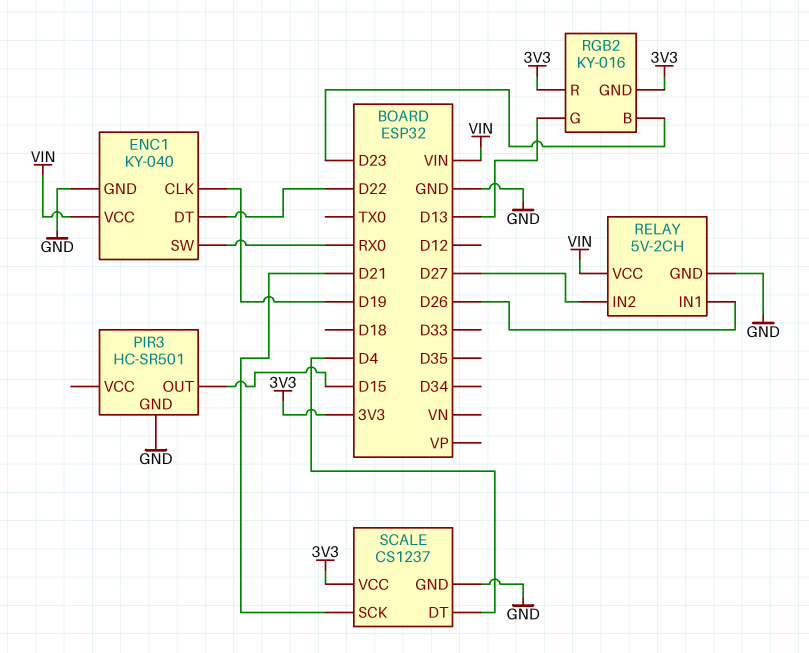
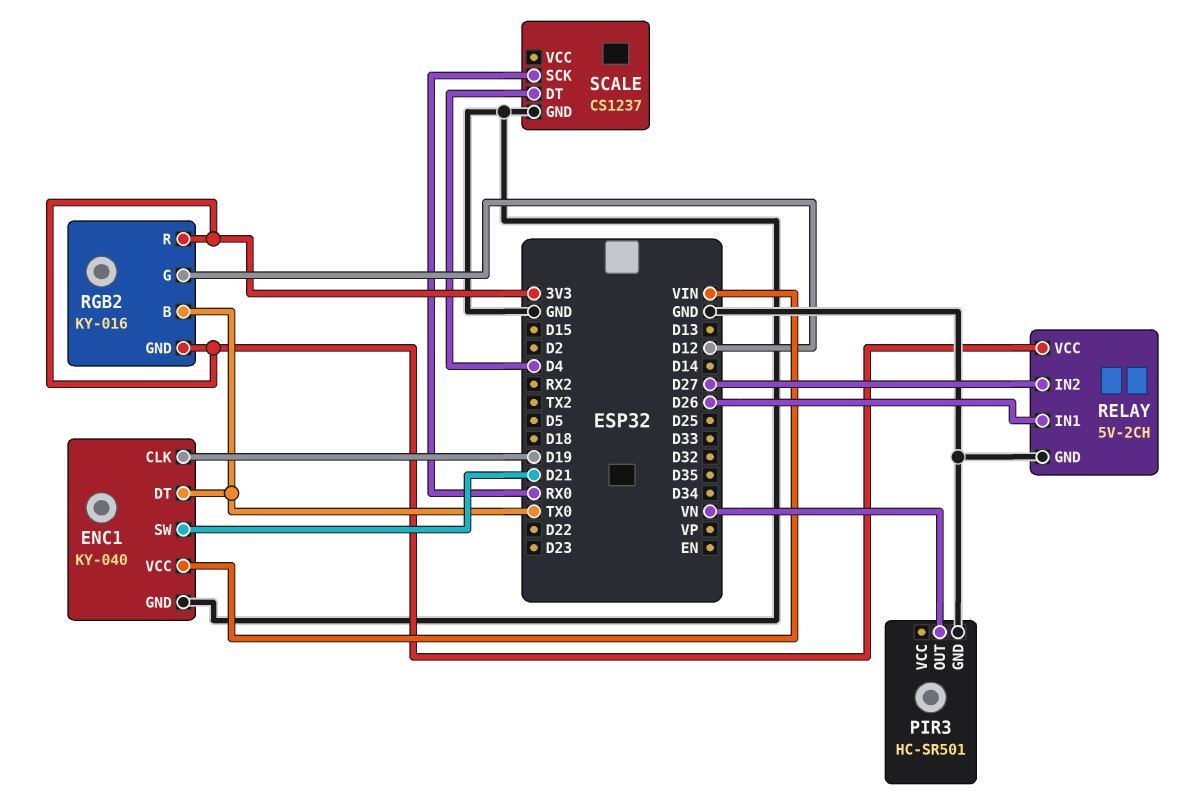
ENC1 pin DT: D22 -> TX0
ENC1 pin SW: RX0 -> D21
PIR3 pin OUT: D15 -> VN
RELAY pin VCC: VIN -> 3V3
RGB2 pin B: D23 -> TX0
RGB2 pin G: D13 -> D12
SCALE pin SCK: D21 -> RX0
SCALE pin VCC: 3V3 -> none

